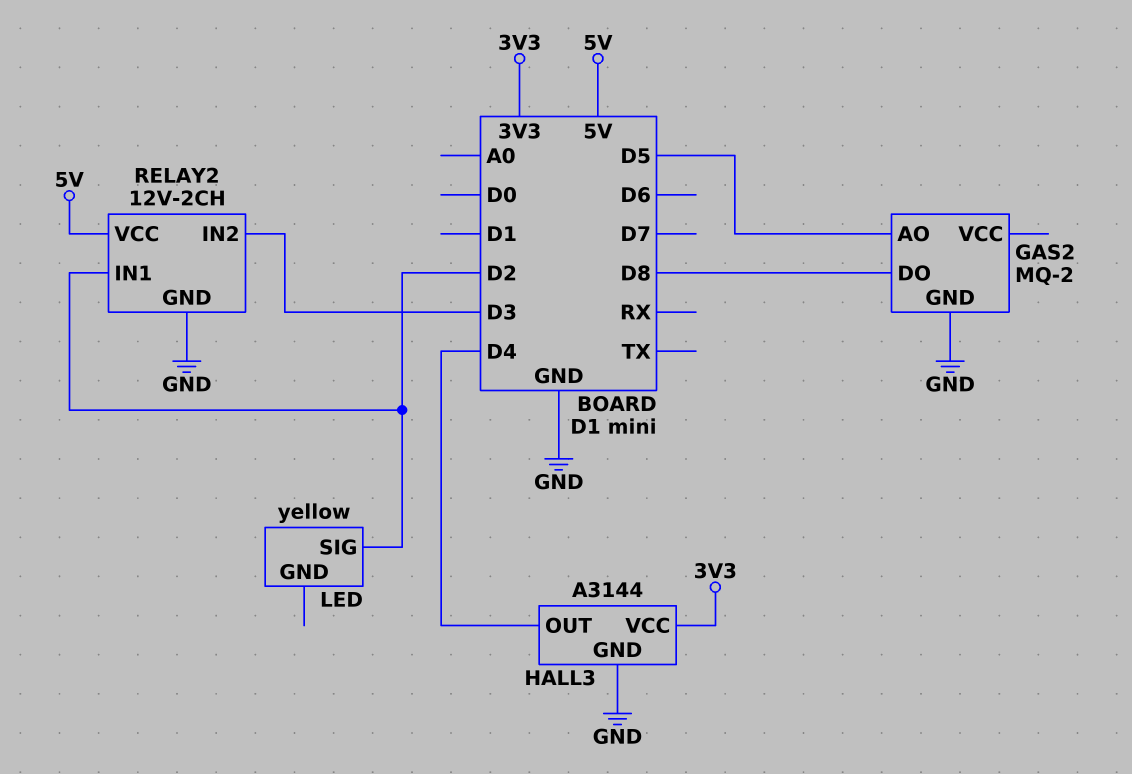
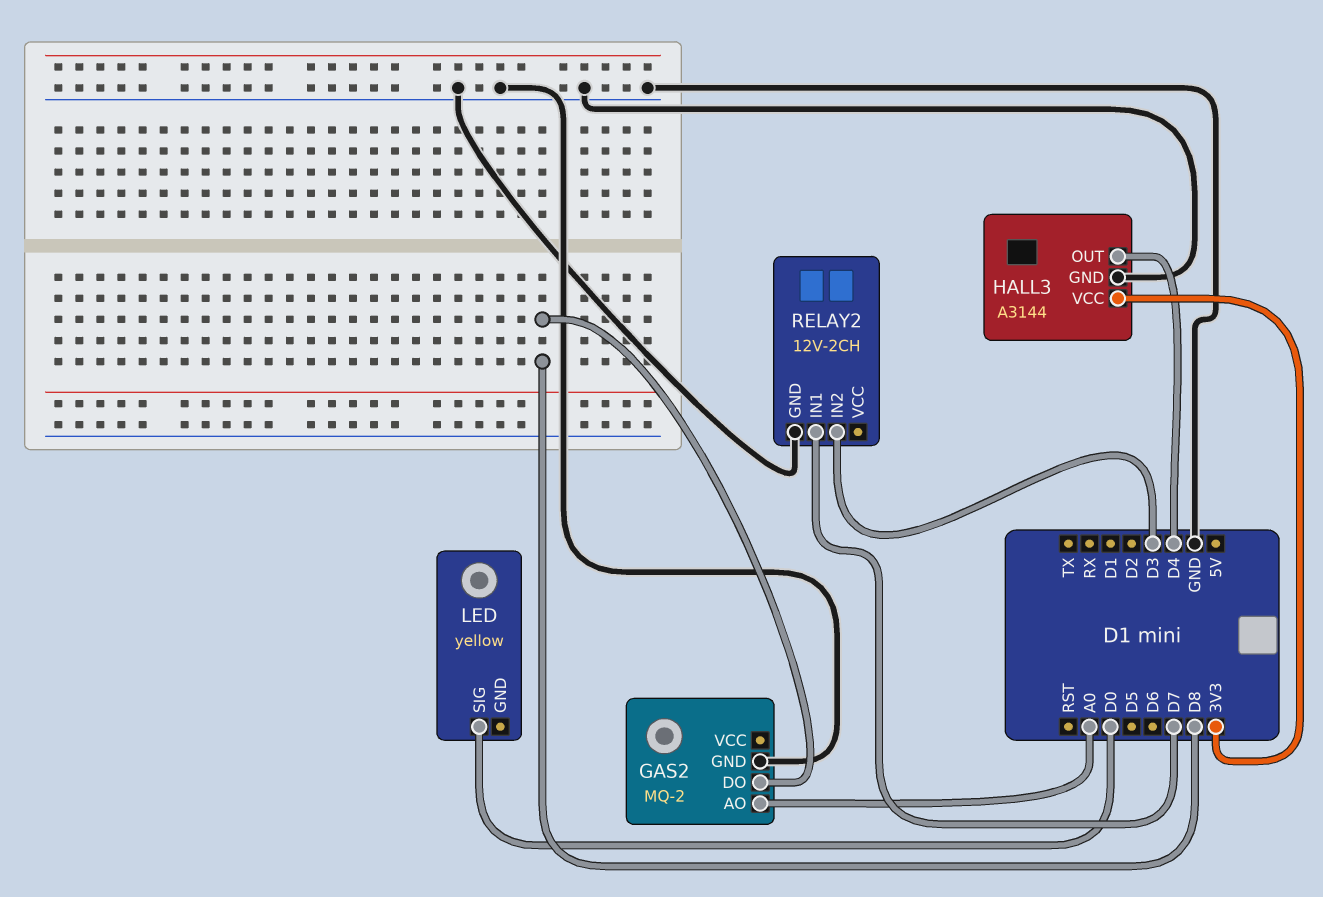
GAS2 pin AO: D5 -> A0
LED pin SIG: D2 -> D0
RELAY2 pin IN1: D2 -> D7
RELAY2 pin VCC: 5V -> none

